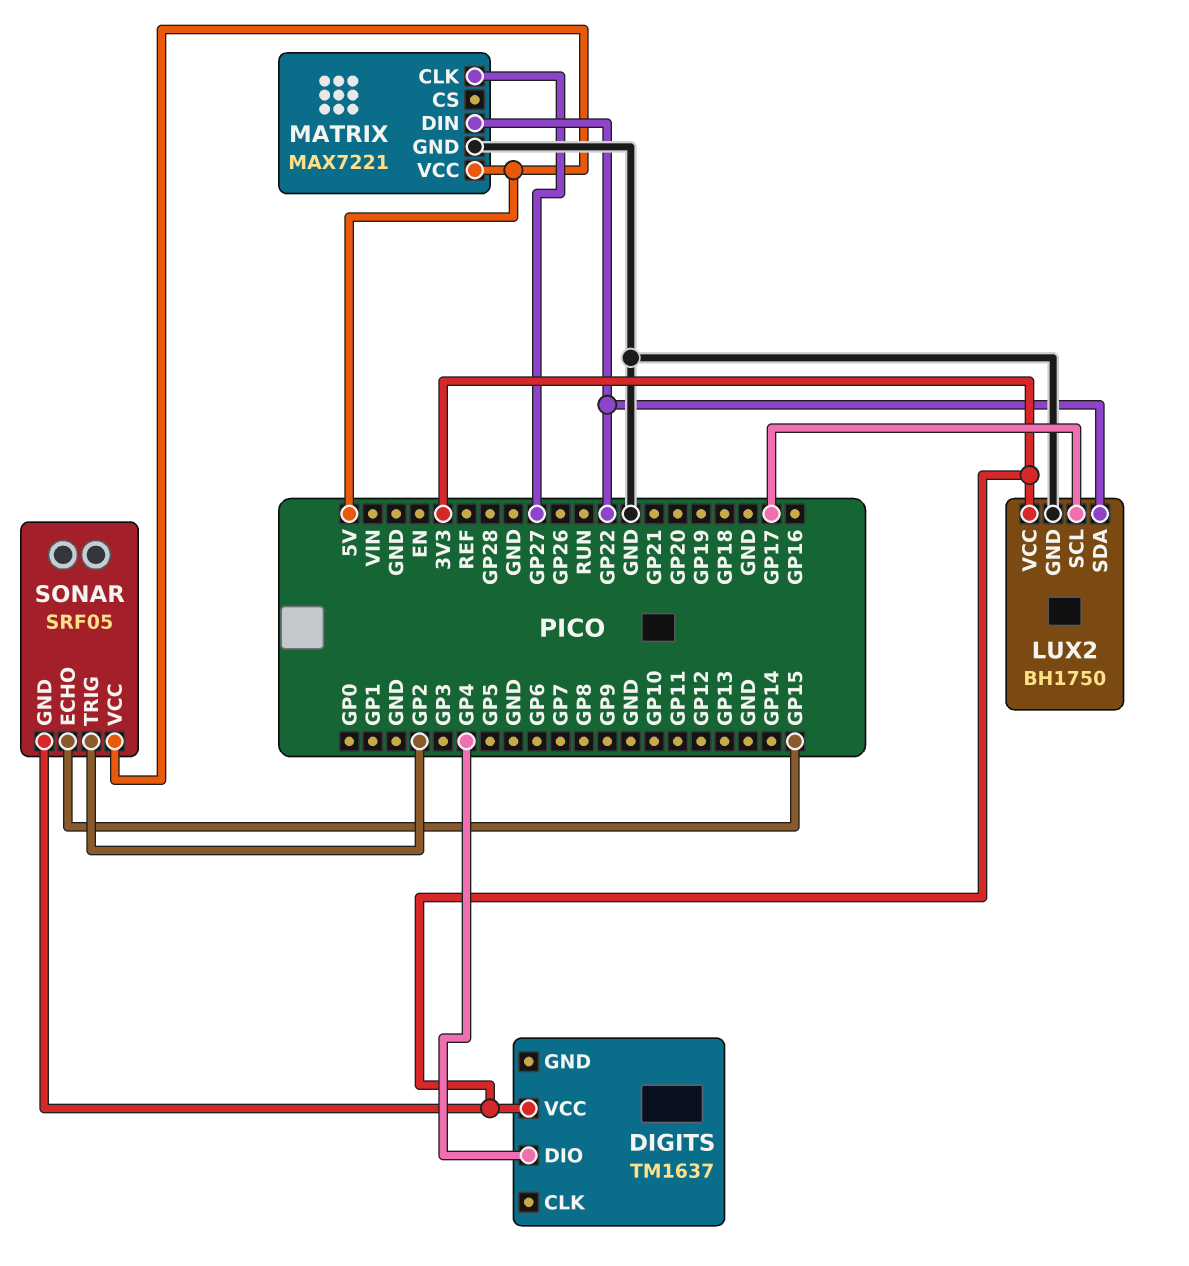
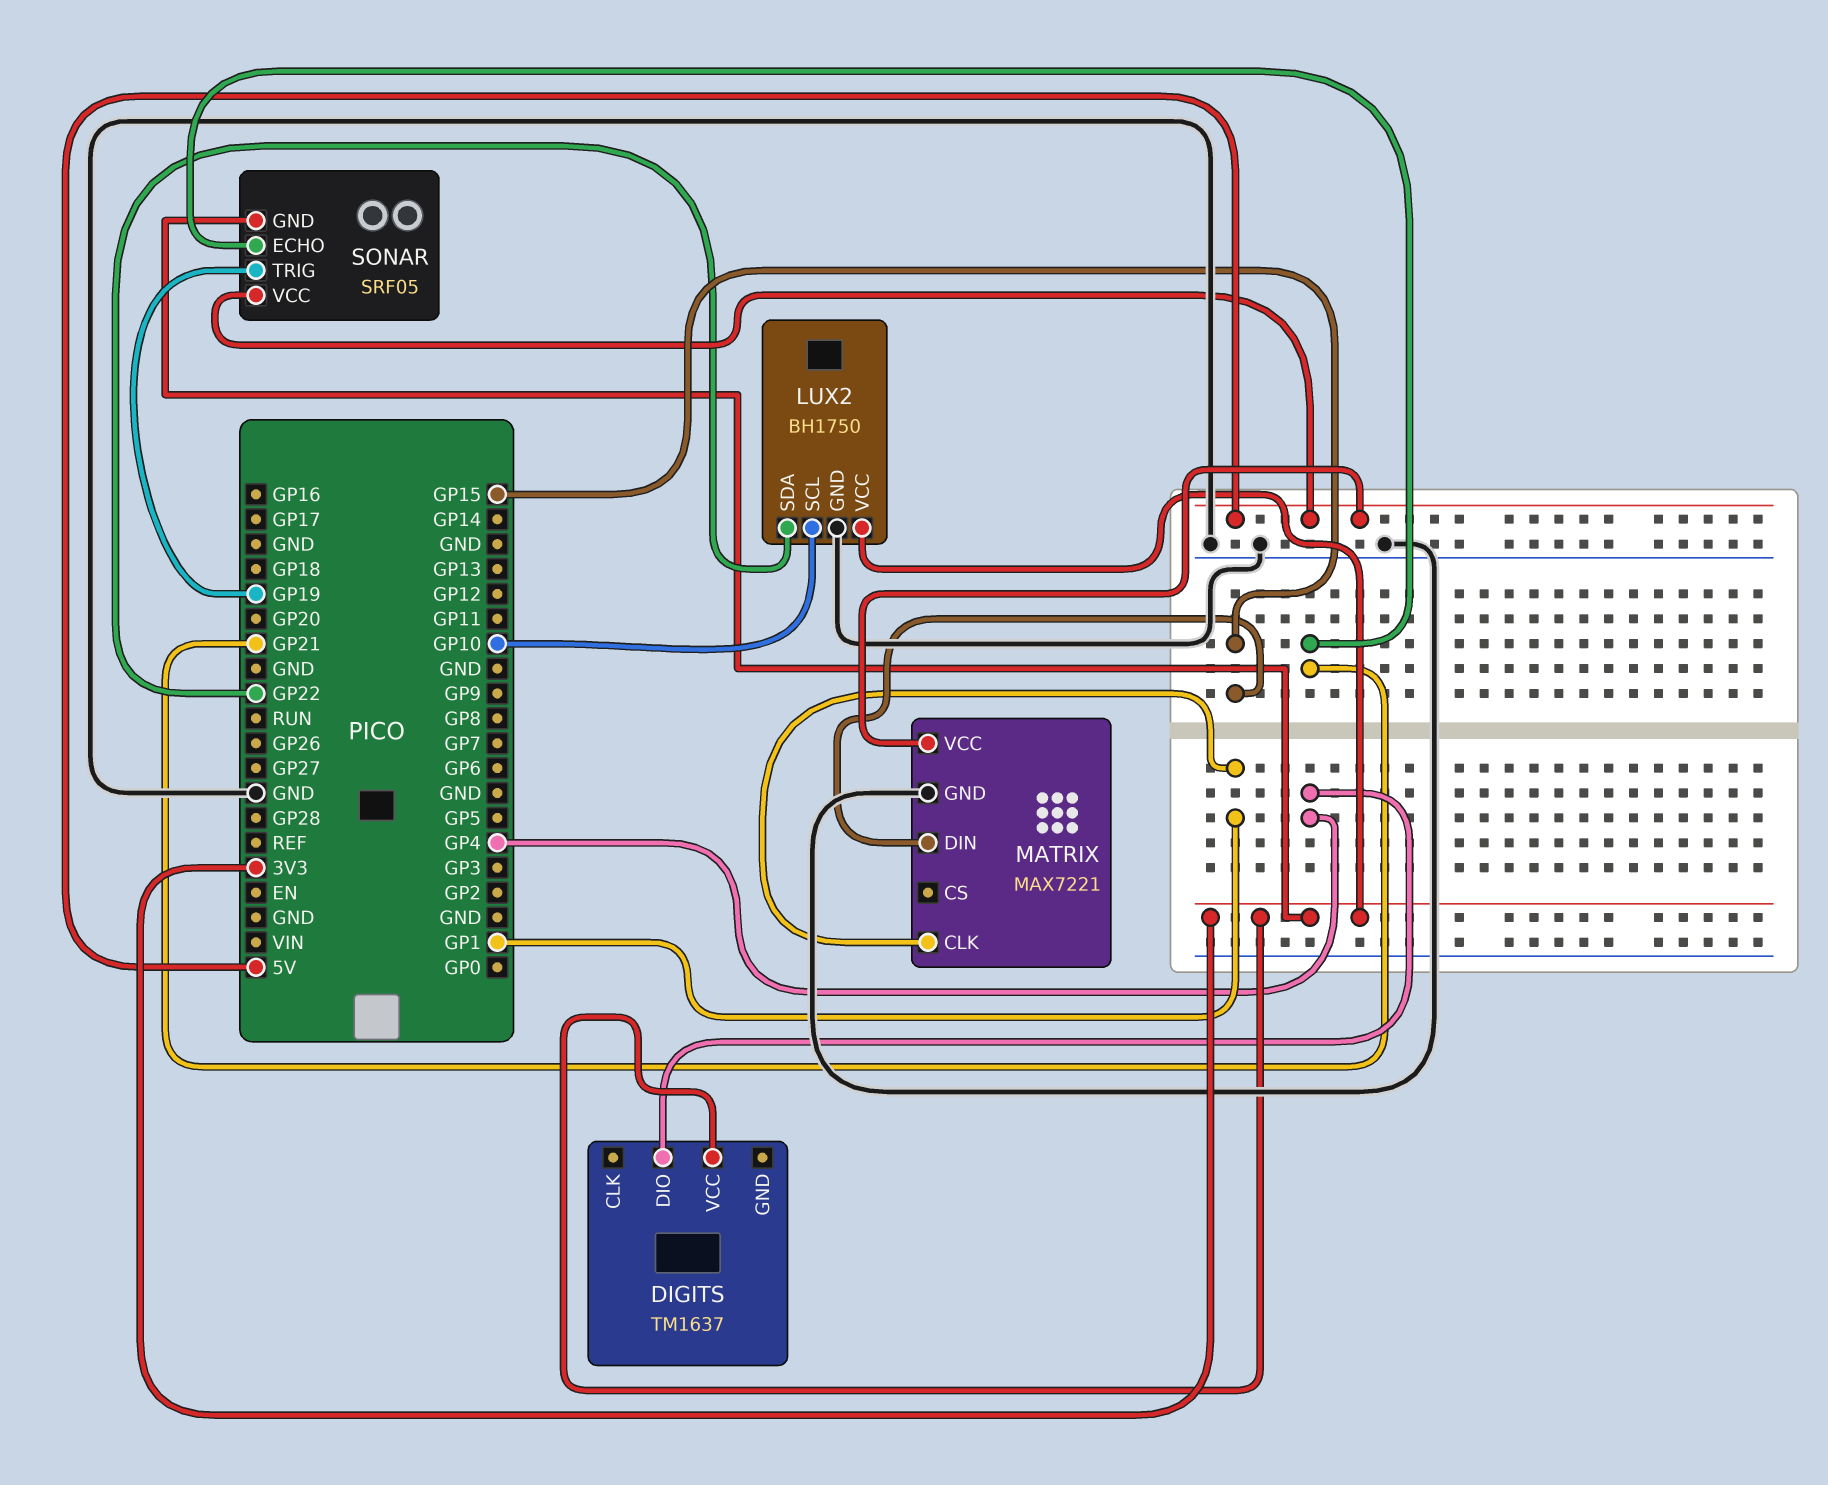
LUX2 pin SCL: GP17 -> GP10
MATRIX pin CLK: GP27 -> GP1
MATRIX pin DIN: GP22 -> GP15
SONAR pin ECHO: GP15 -> GP21
SONAR pin TRIG: GP2 -> GP19

